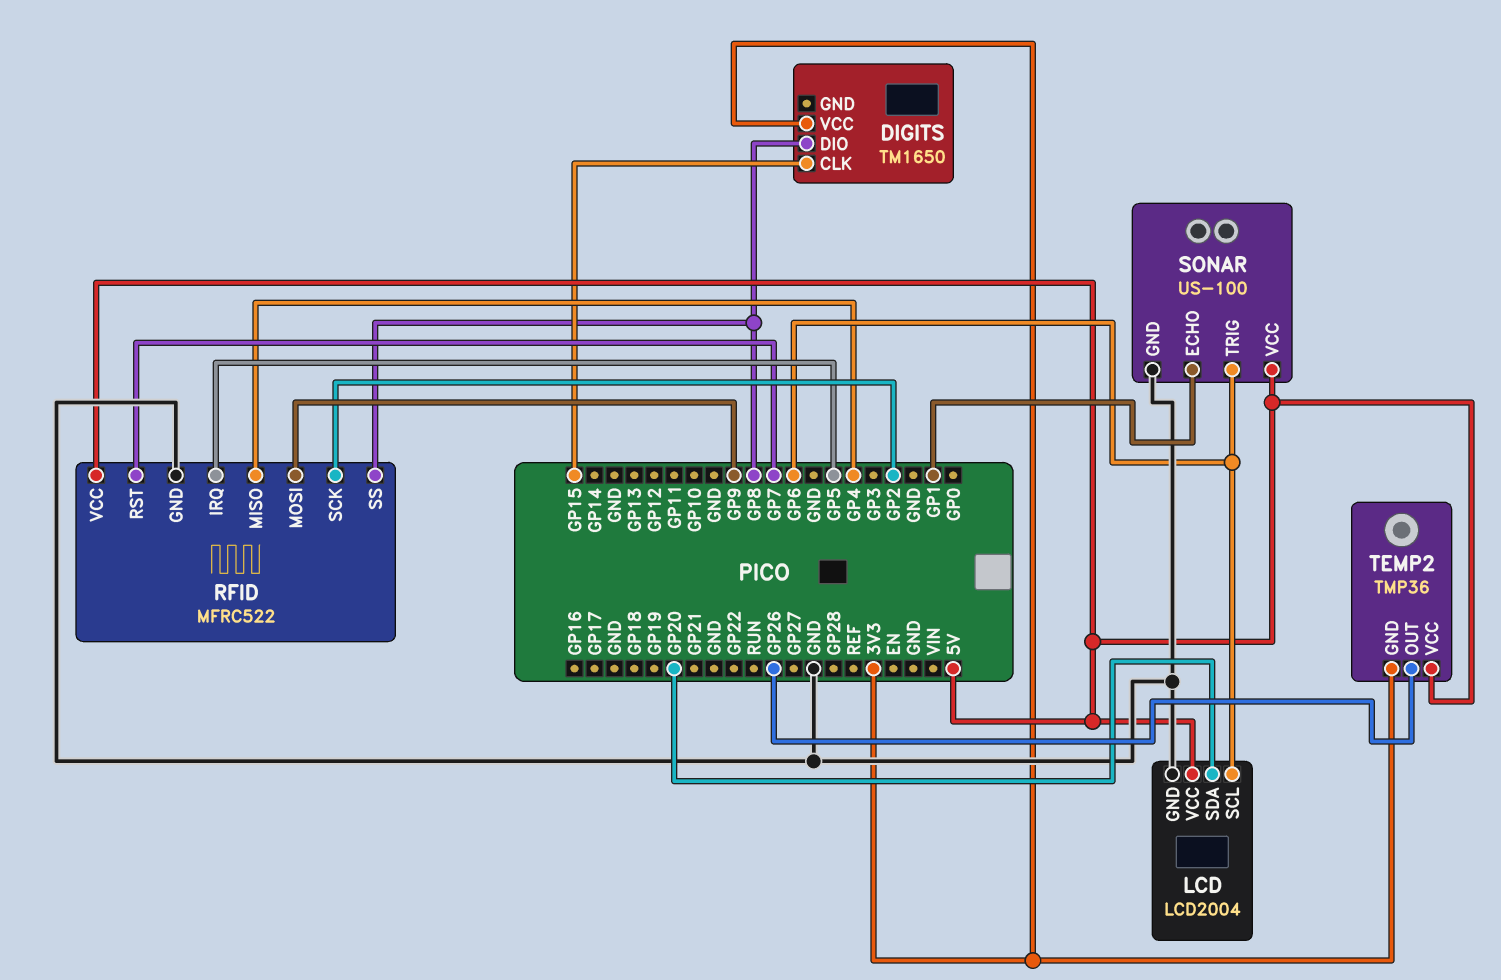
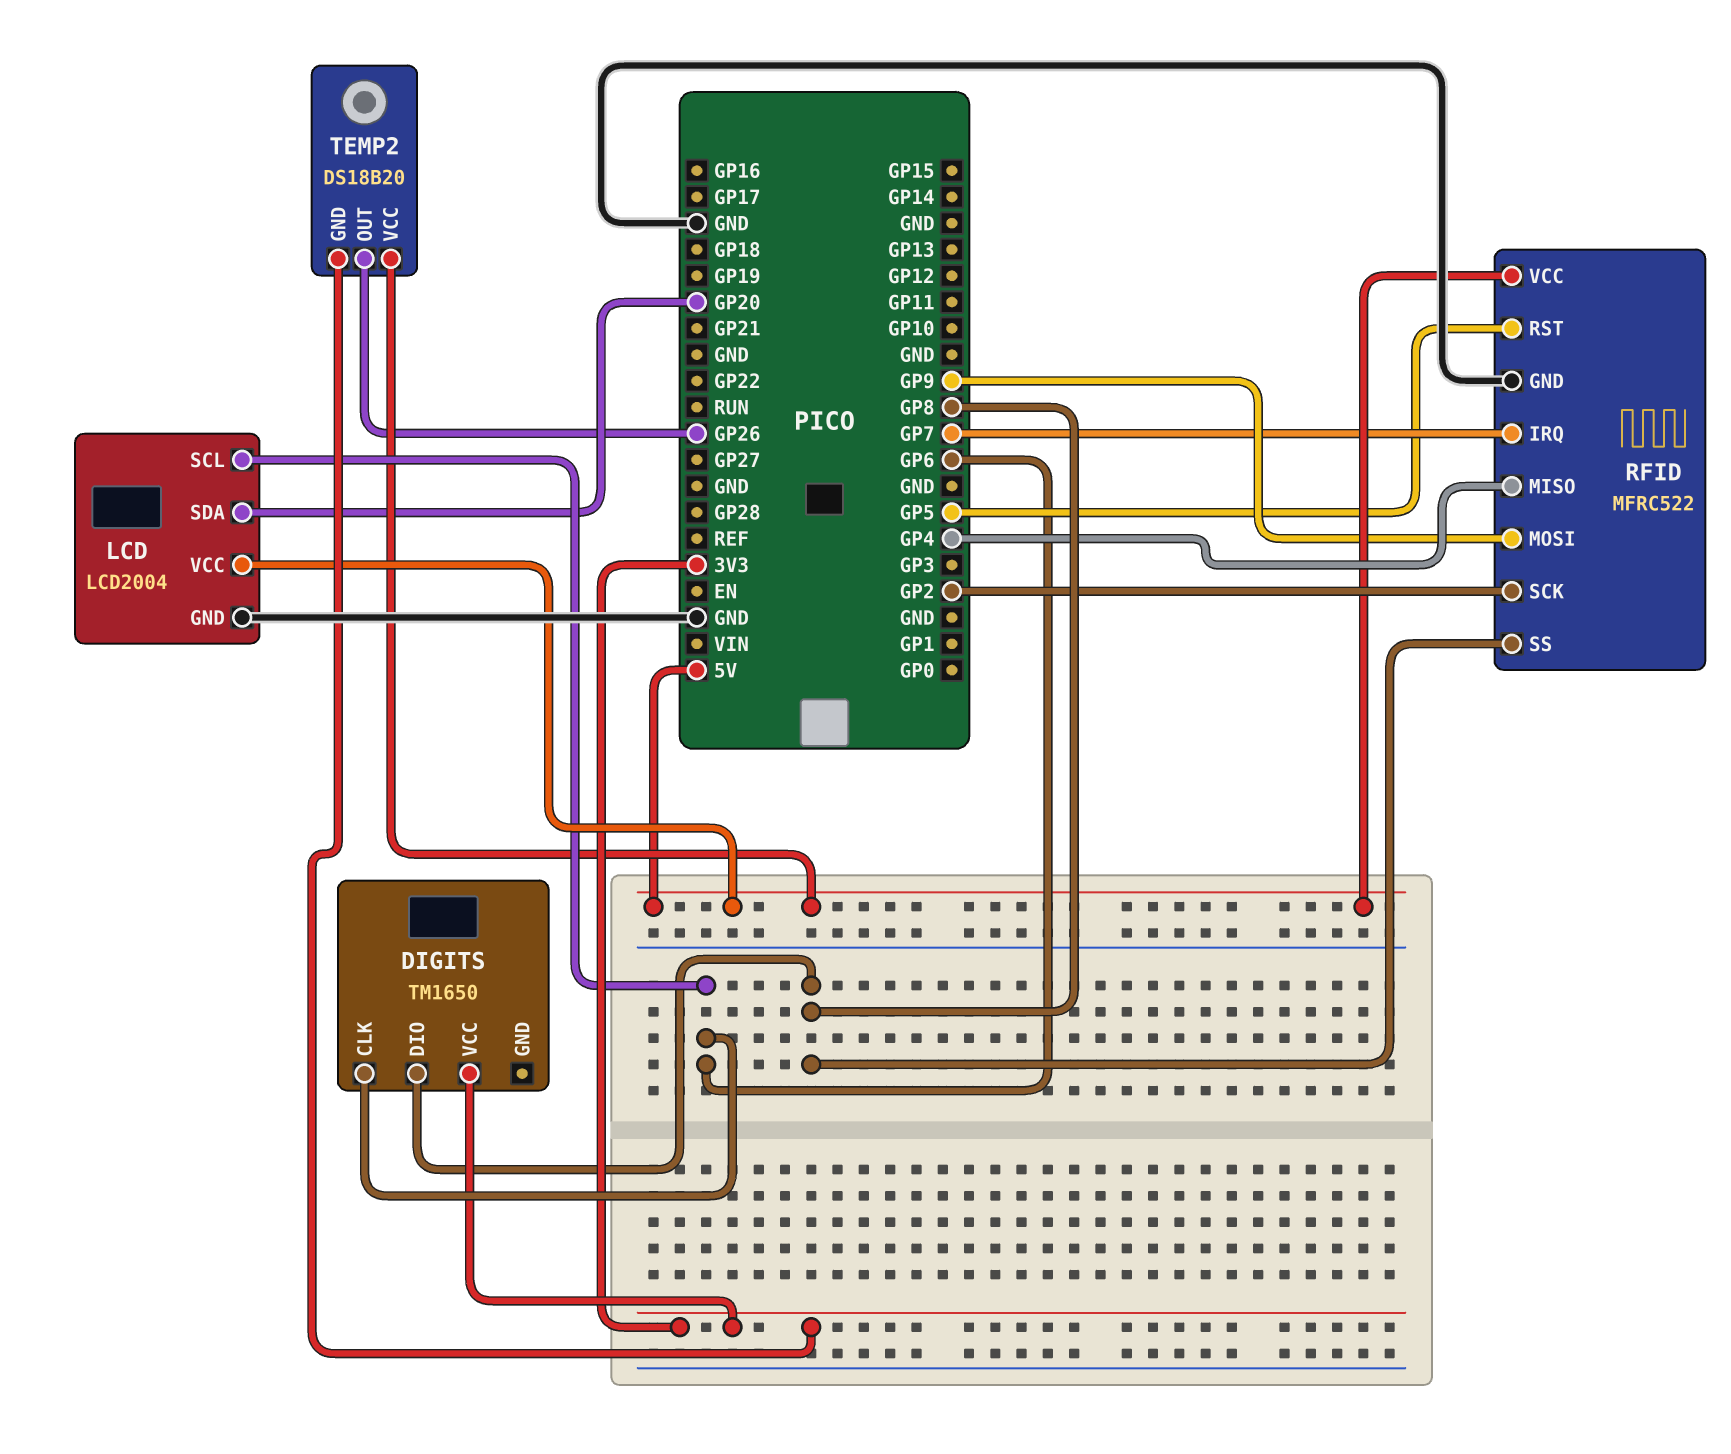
DIGITS pin CLK: GP15 -> GP6
RFID pin IRQ: GP5 -> GP7
RFID pin RST: GP7 -> GP5
SONAR: US-100 -> none
SONAR pin ECHO: GP1 -> none
SONAR pin GND: GND -> none
SONAR pin TRIG: GP6 -> none
SONAR pin VCC: 5V -> none
TEMP2: TMP36 -> DS18B20

